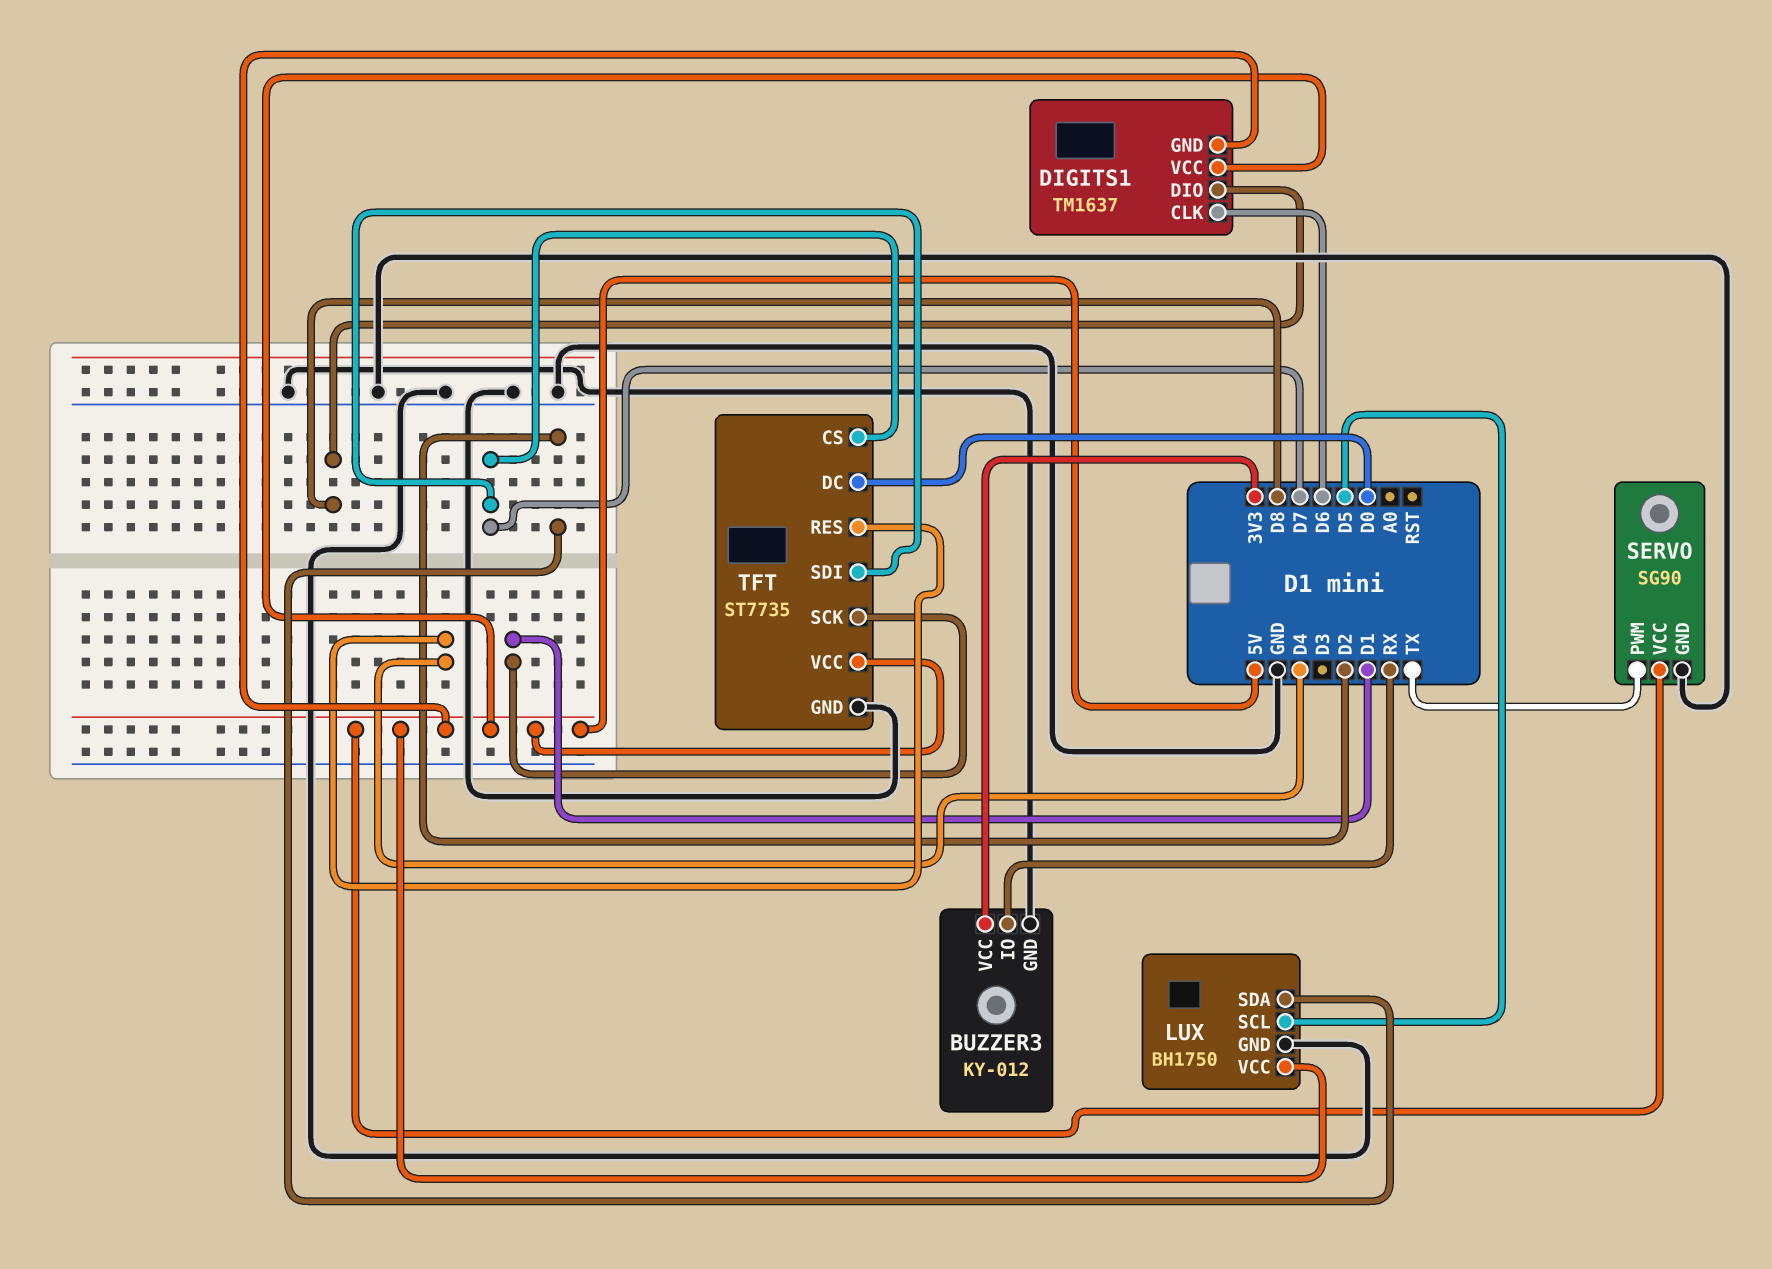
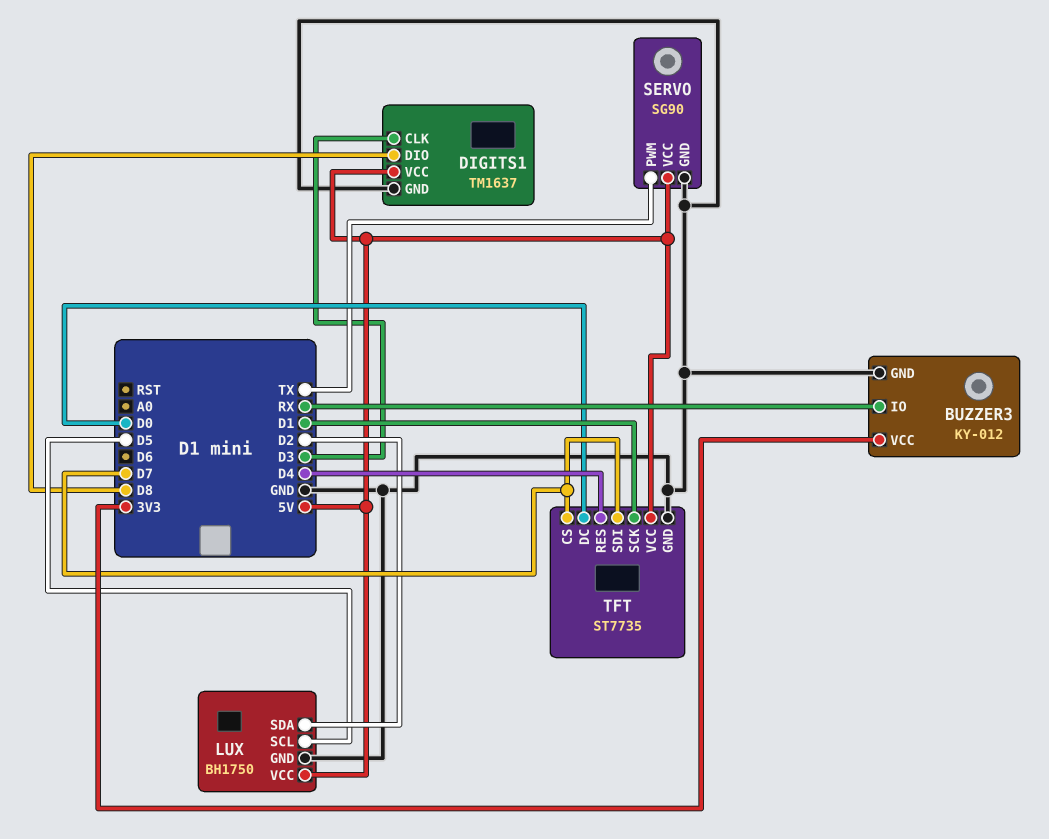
DIGITS1 pin CLK: D6 -> D3
DIGITS1 pin GND: 5V -> GND

